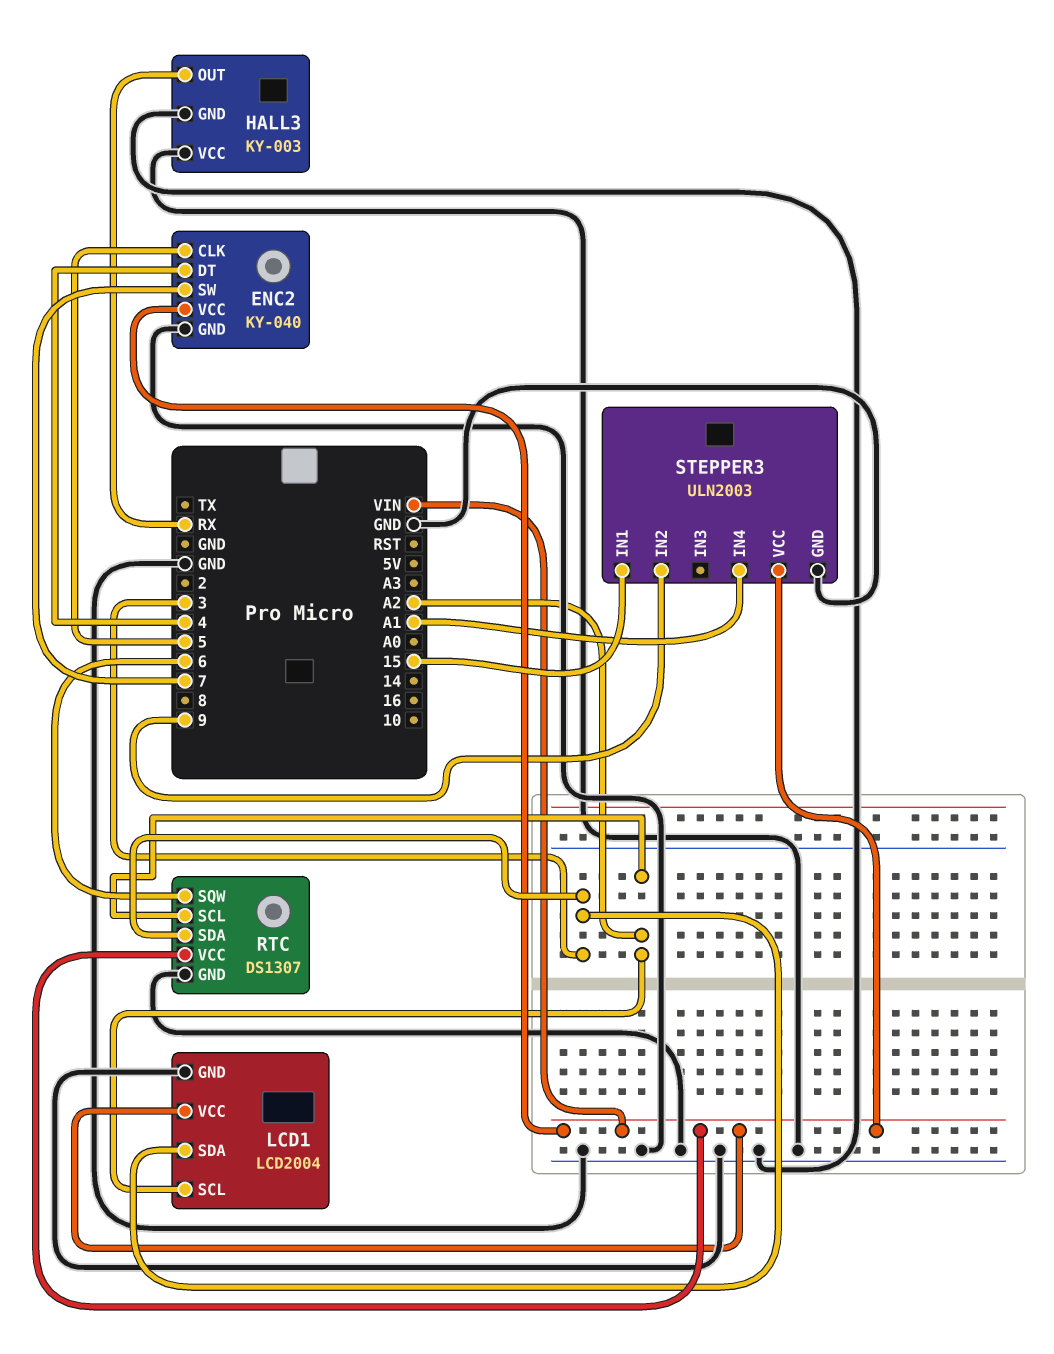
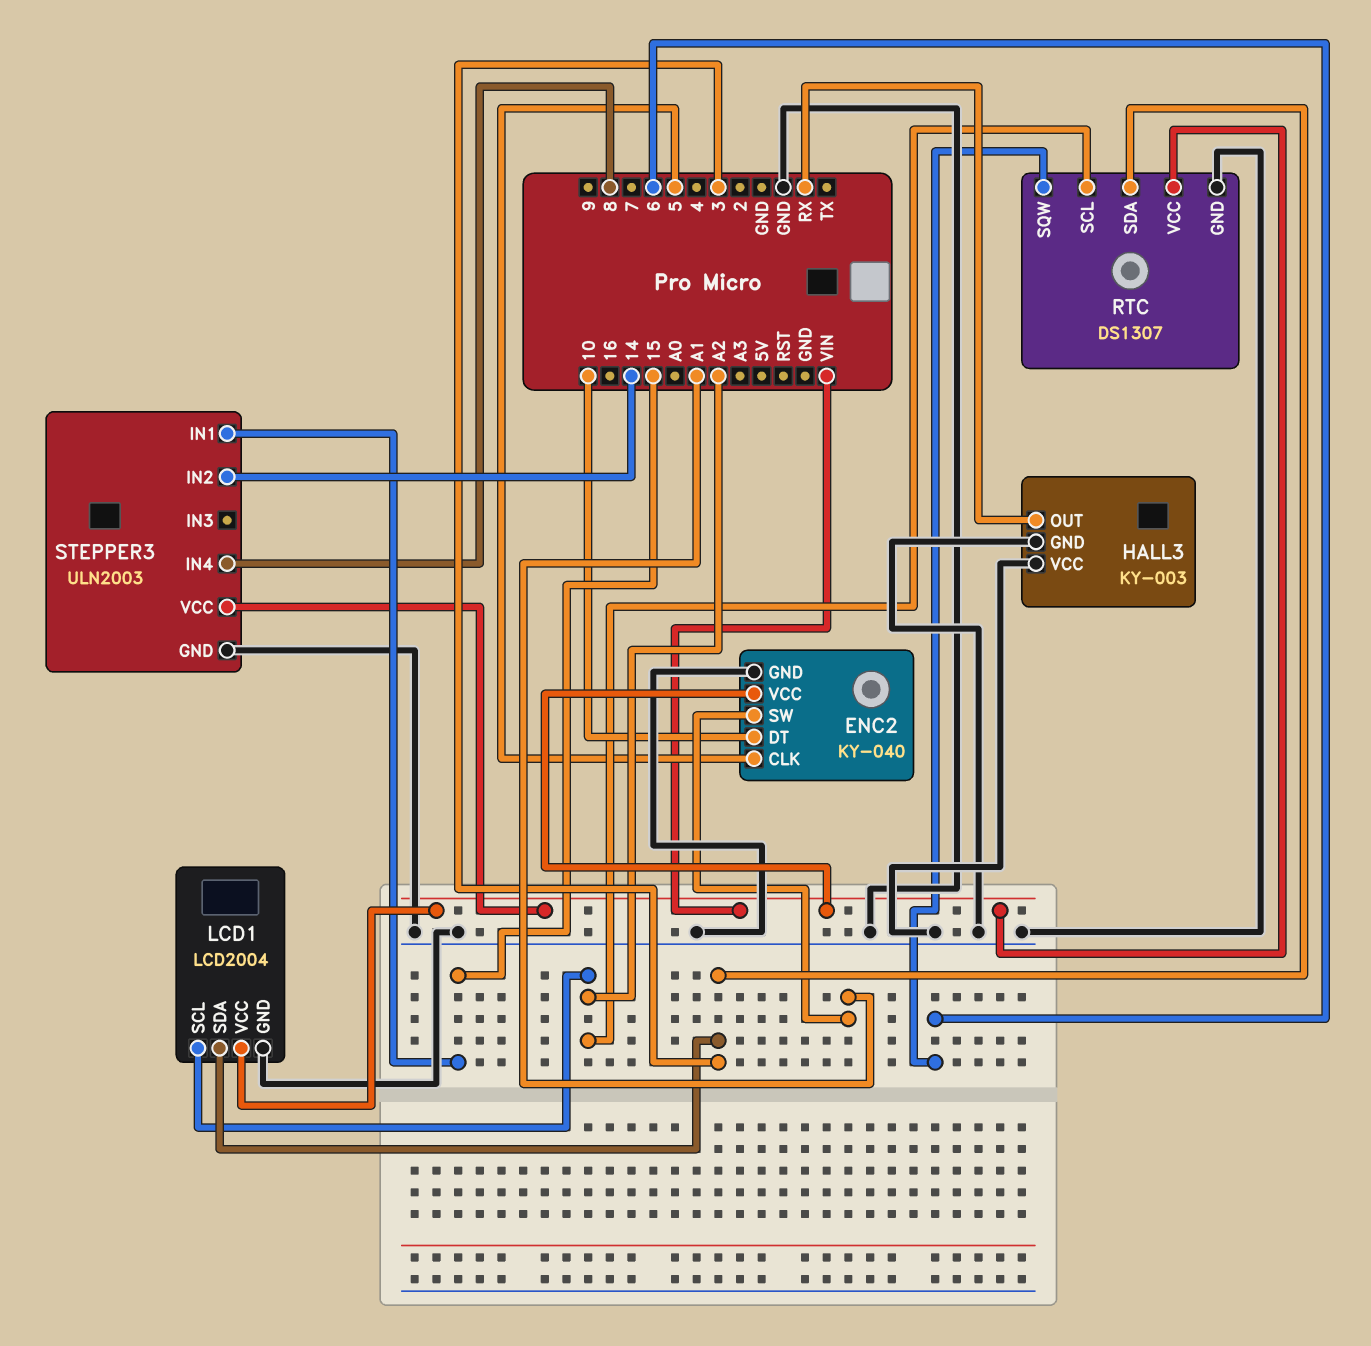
ENC2 pin DT: 4 -> 10
ENC2 pin SW: 7 -> A1
STEPPER3 pin IN2: 9 -> 14
STEPPER3 pin IN4: A1 -> 8

